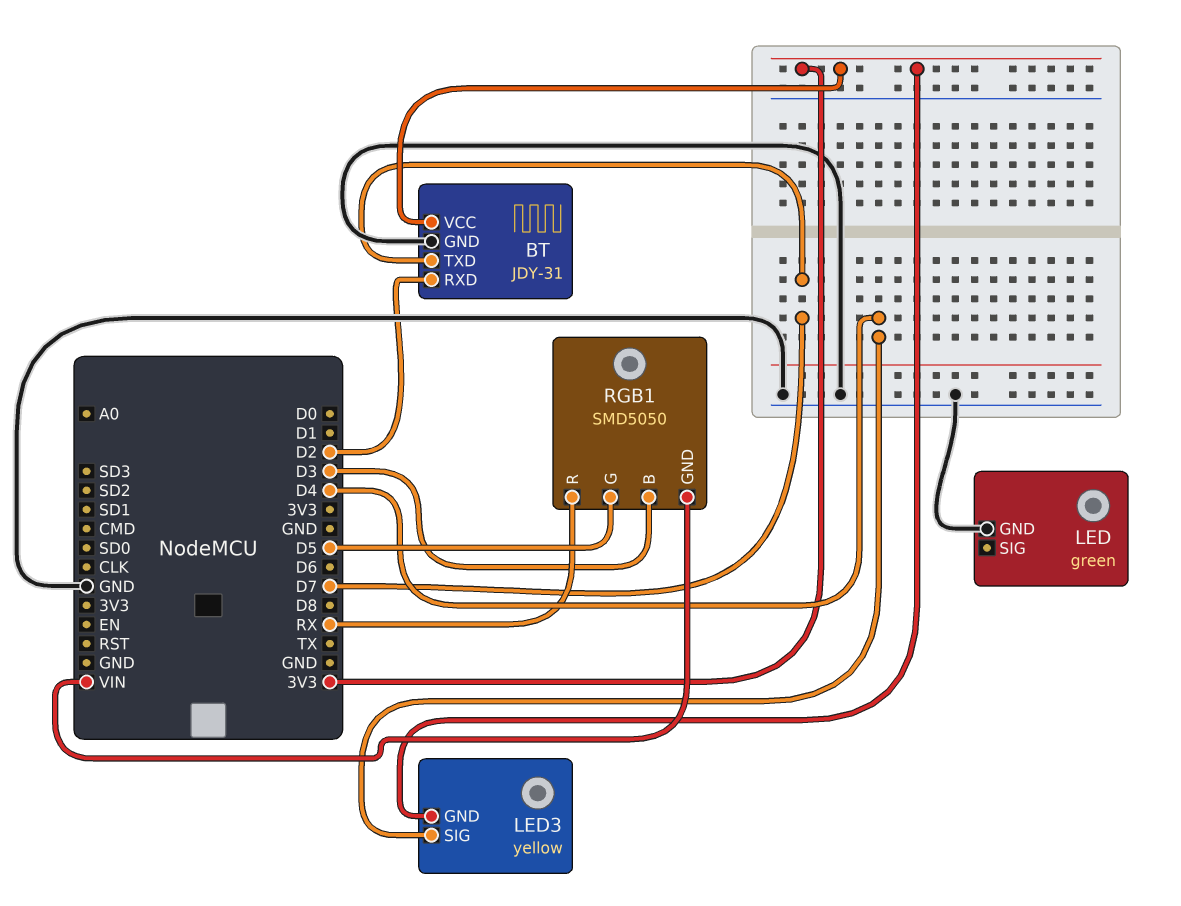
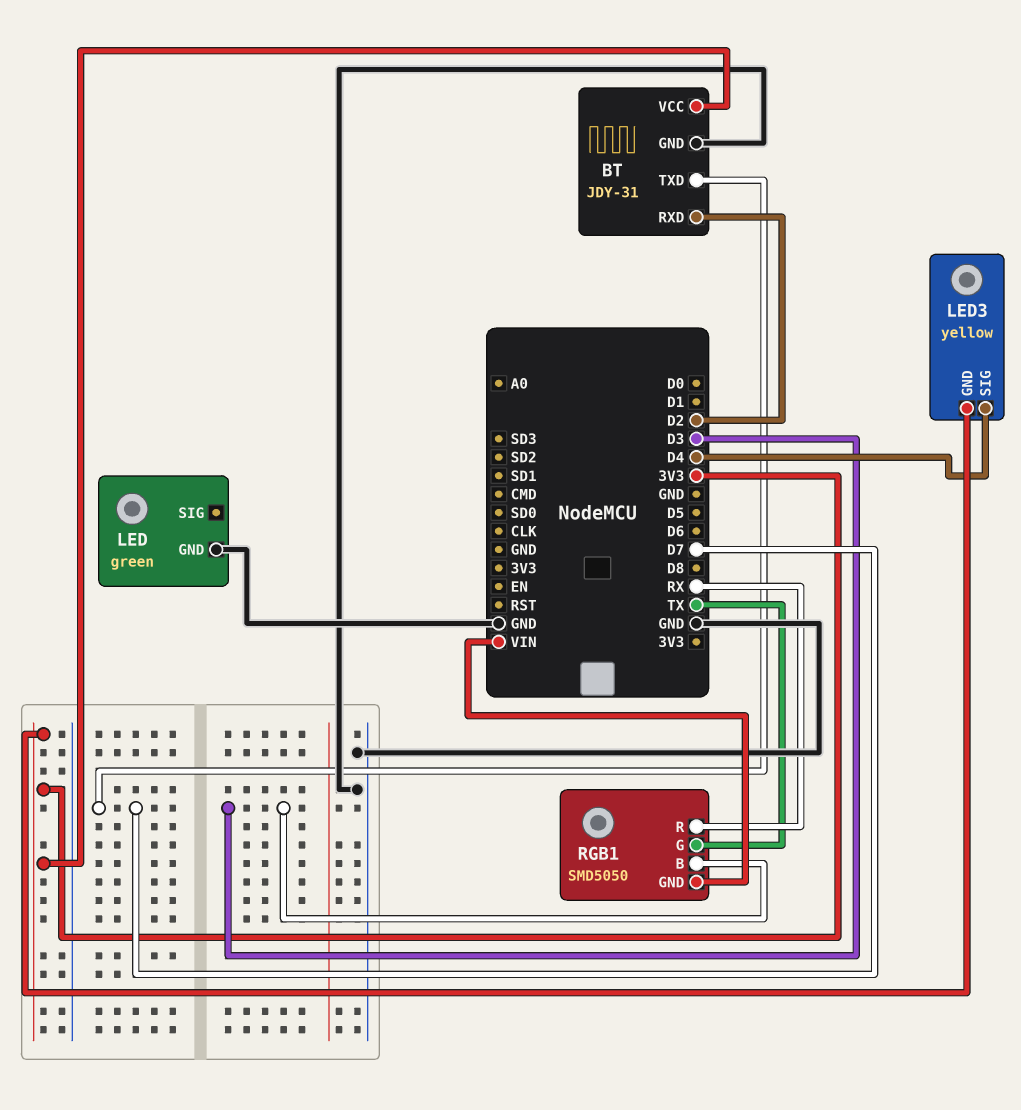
RGB1 pin G: D5 -> TX

